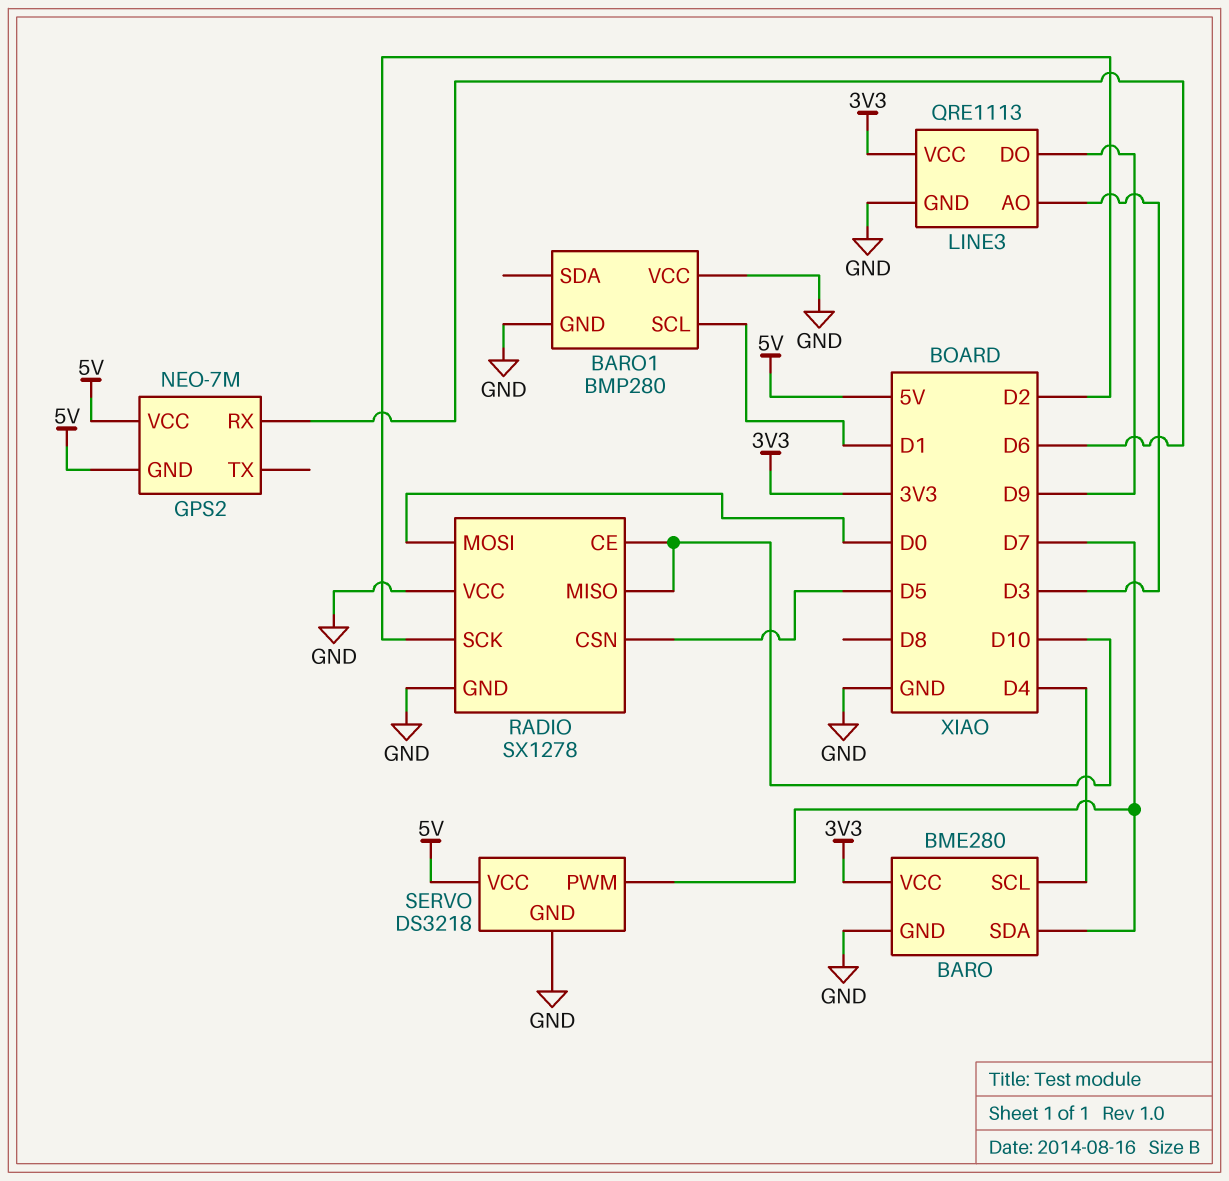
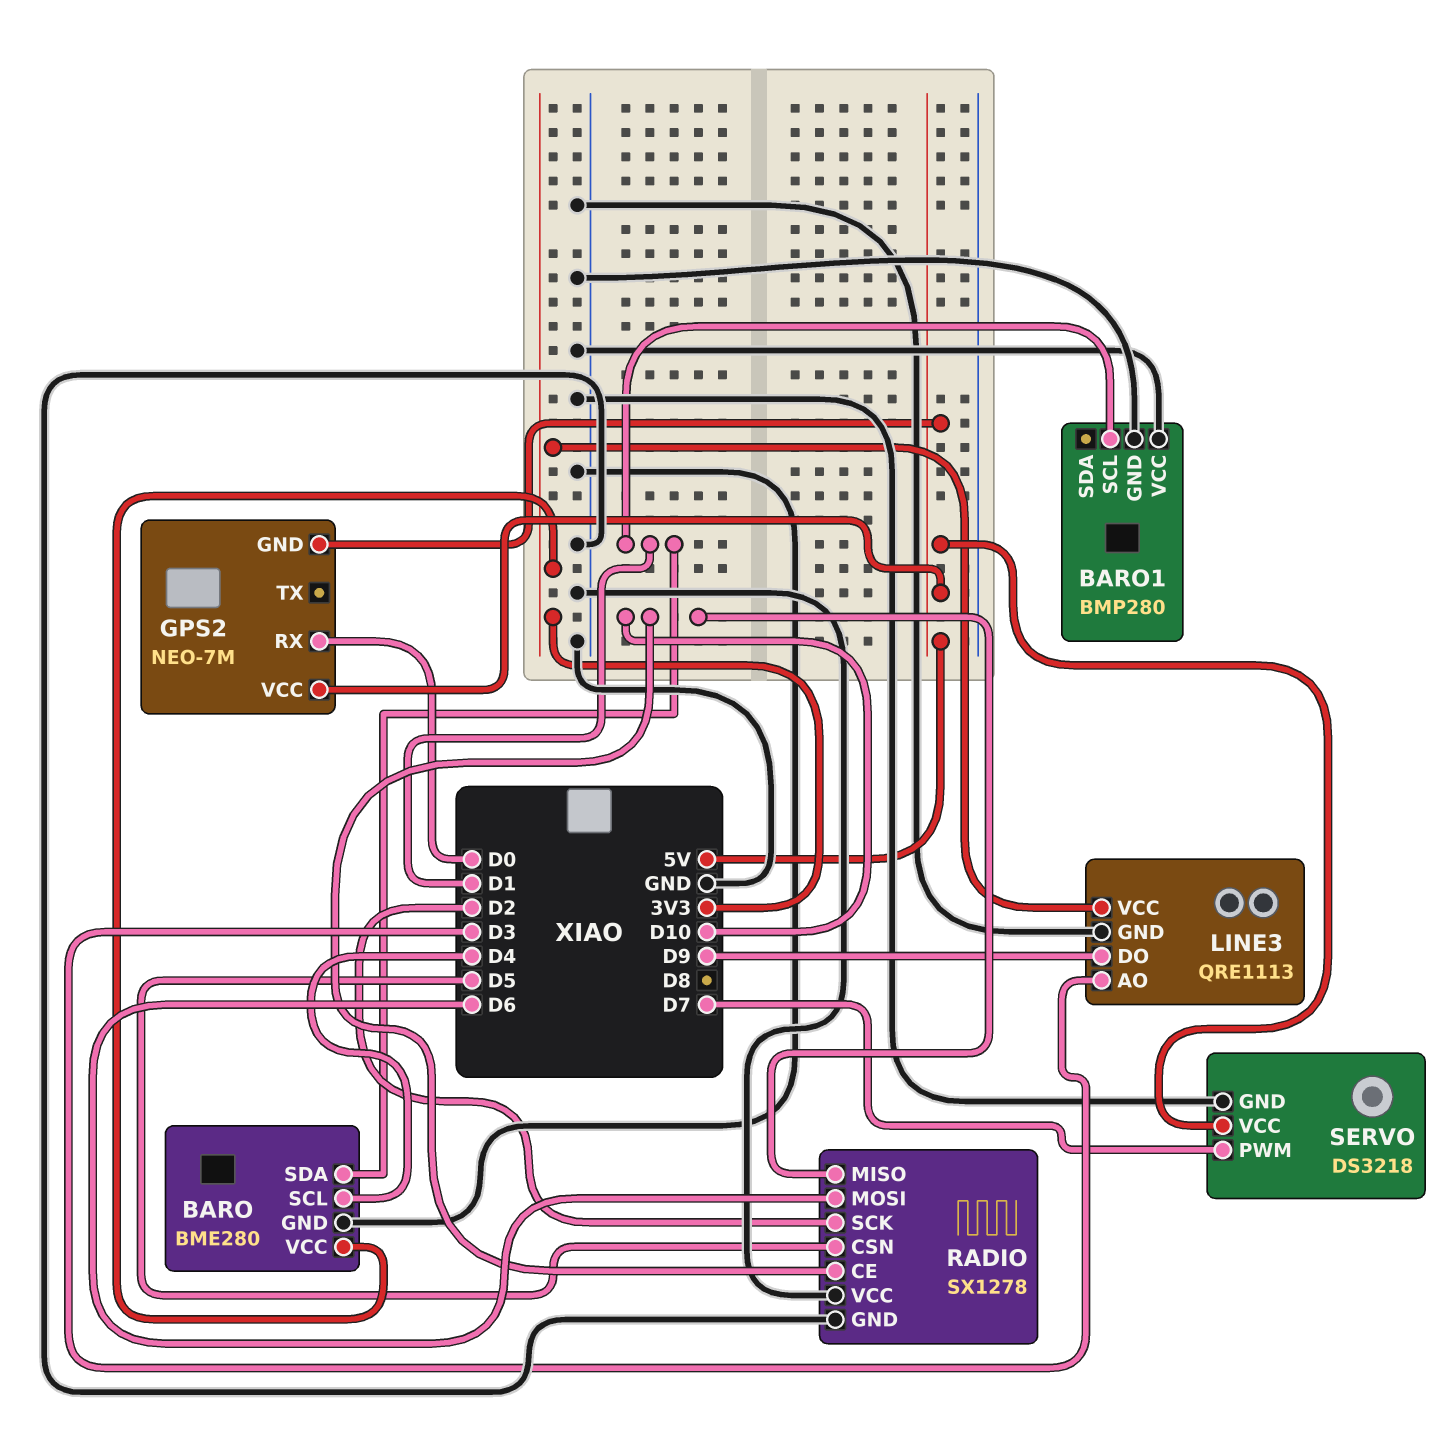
BARO pin SDA: D7 -> D1
GPS2 pin RX: D6 -> D0
RADIO pin MOSI: D0 -> D6

